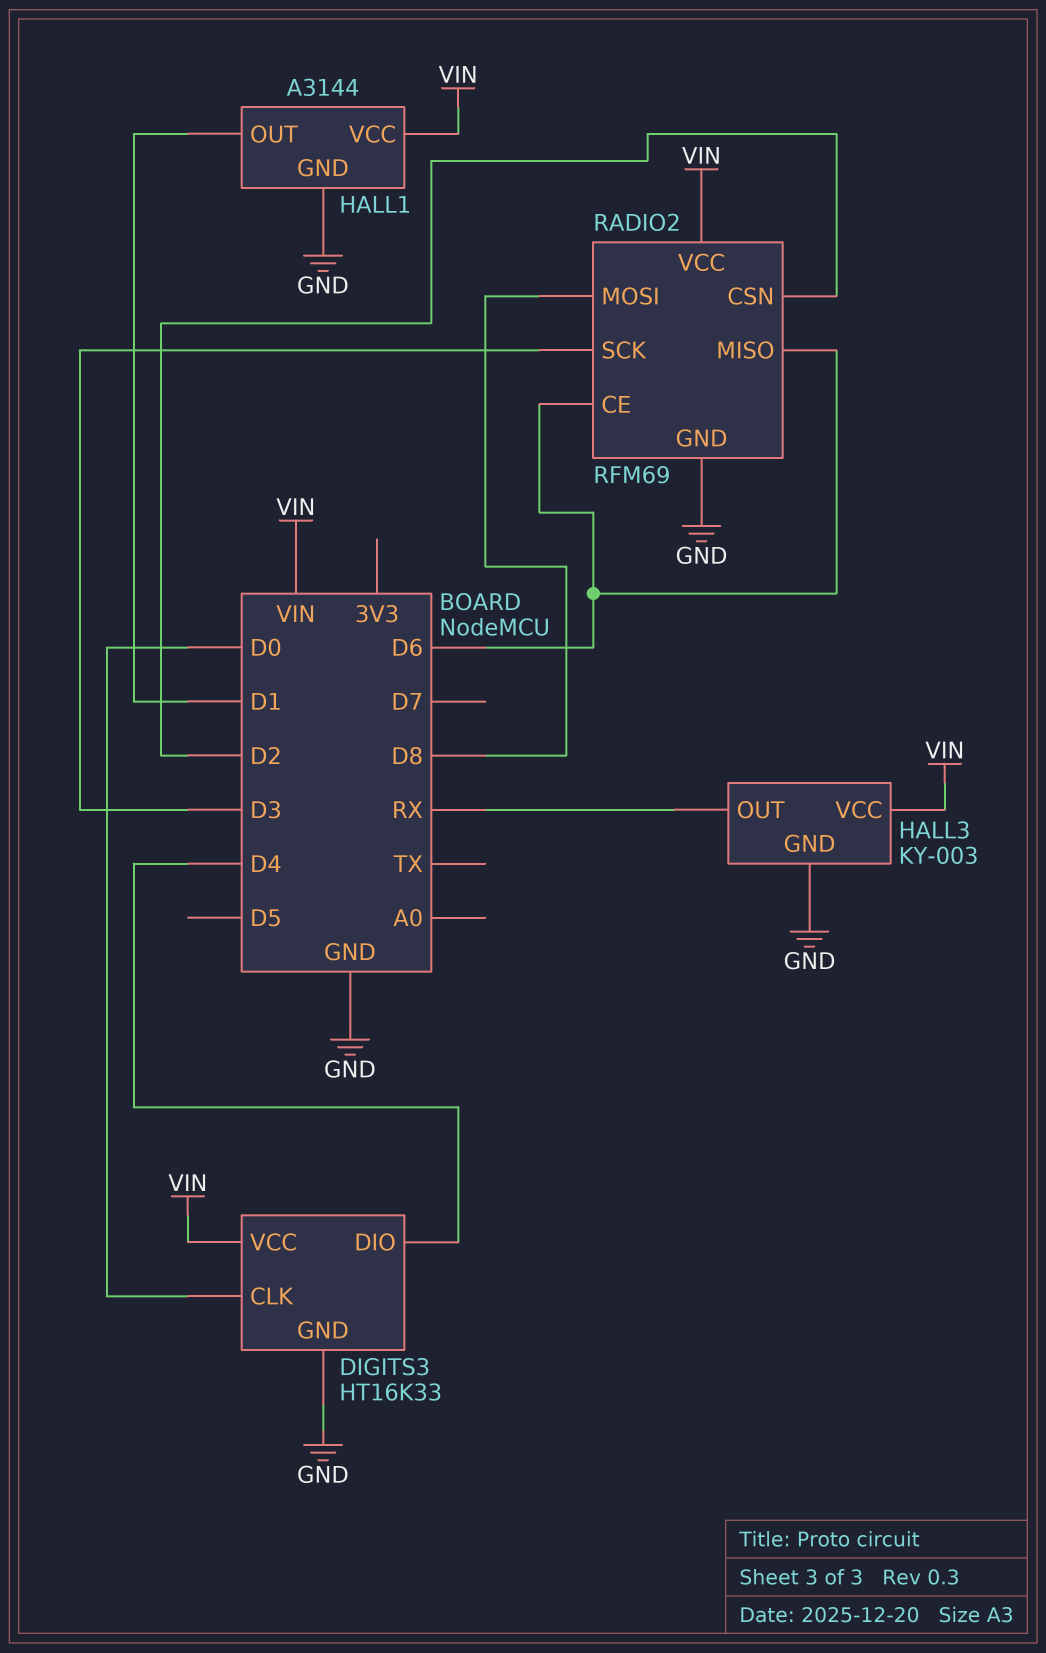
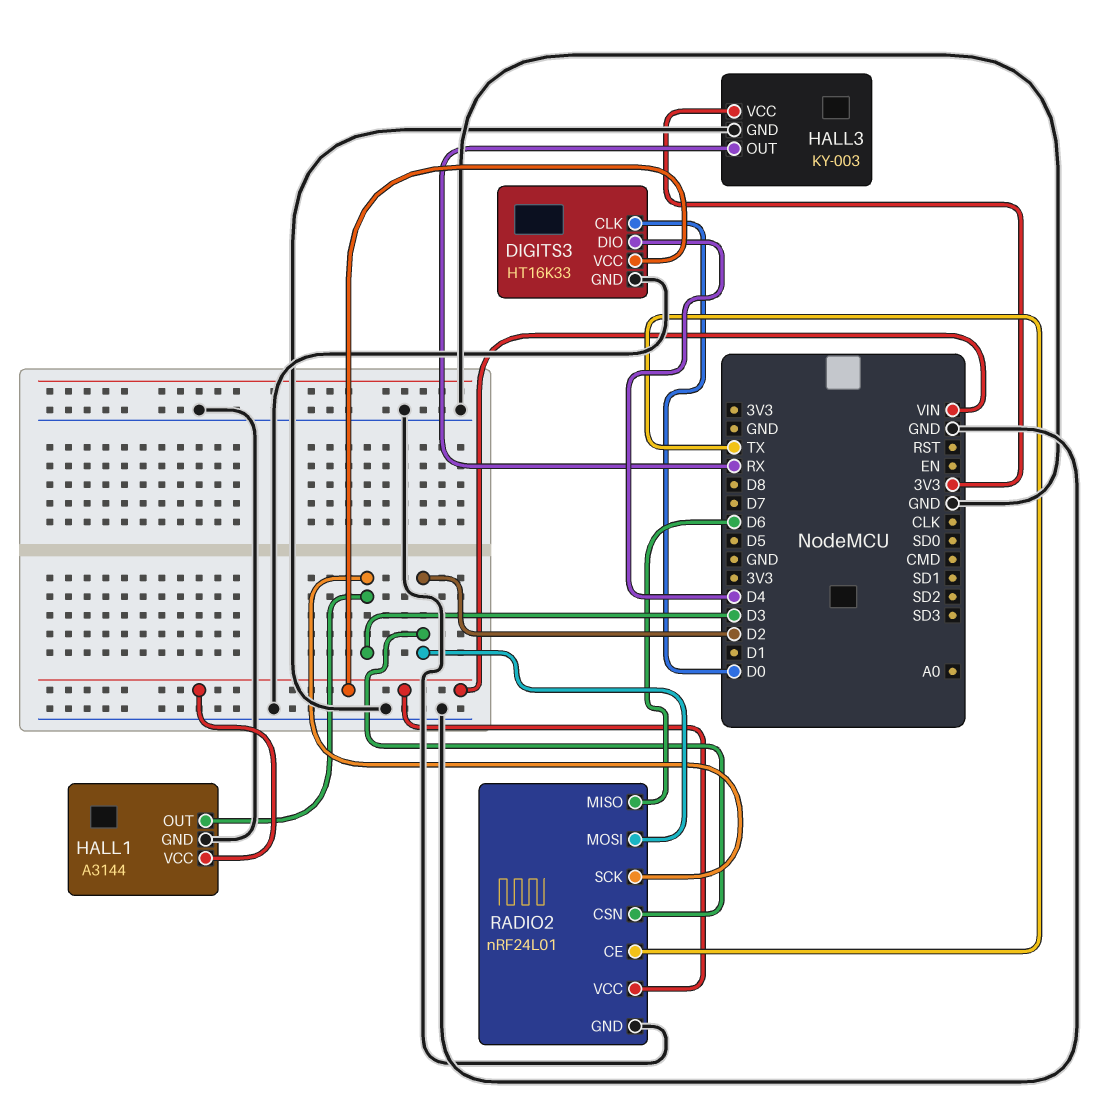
HALL1 pin OUT: D1 -> D3
HALL3 pin VCC: VIN -> 3V3
RADIO2: RFM69 -> nRF24L01
RADIO2 pin CE: D6 -> TX
RADIO2 pin MOSI: D8 -> D2

